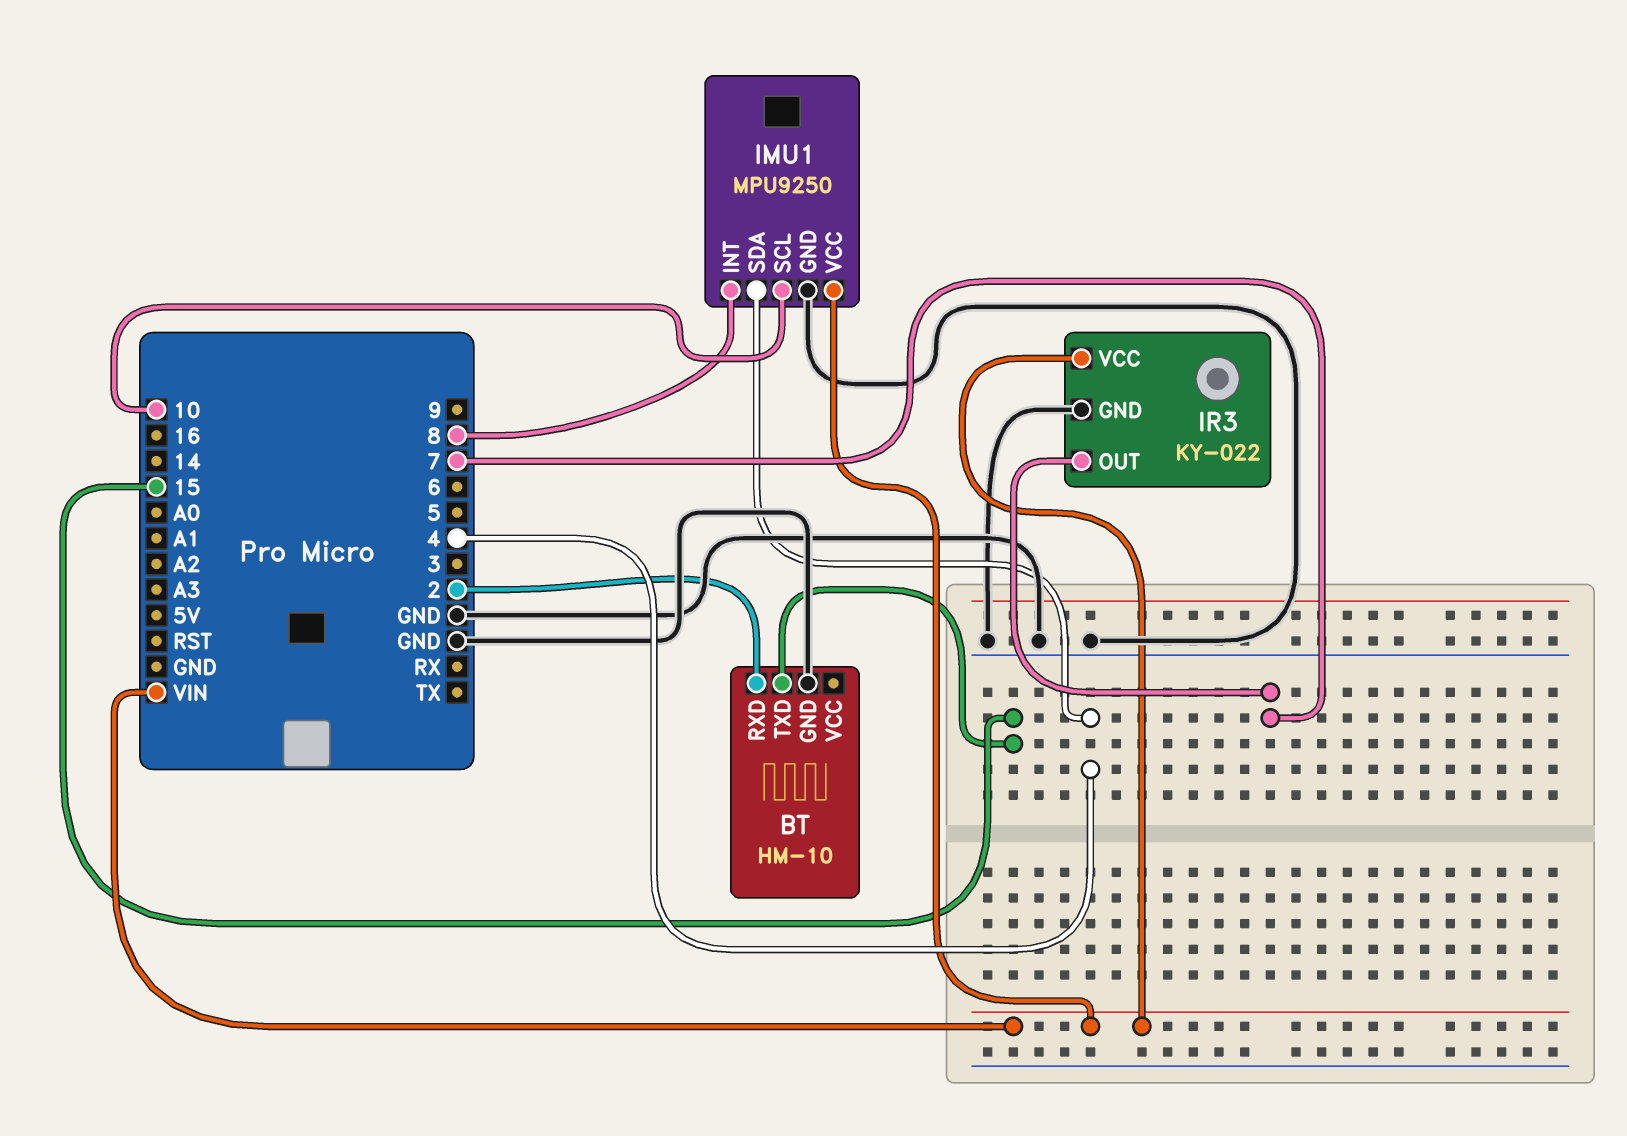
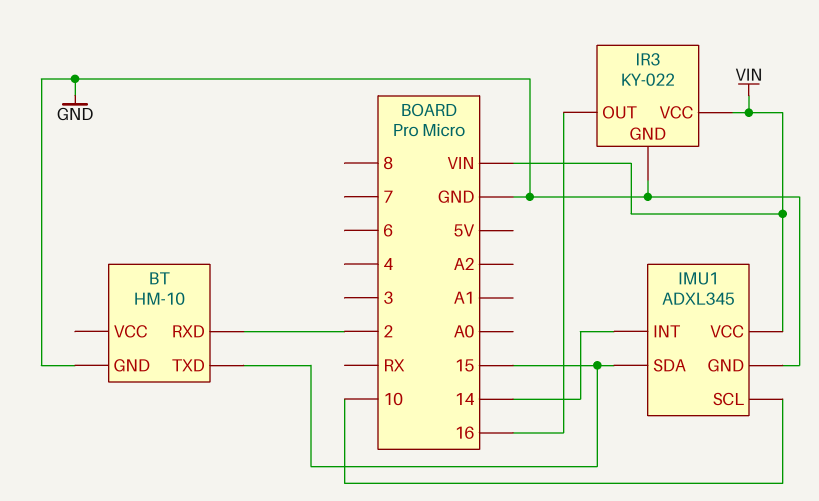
IMU1: MPU9250 -> ADXL345
IMU1 pin INT: 8 -> 14
IMU1 pin SDA: 4 -> 15
IR3 pin OUT: 7 -> 16

